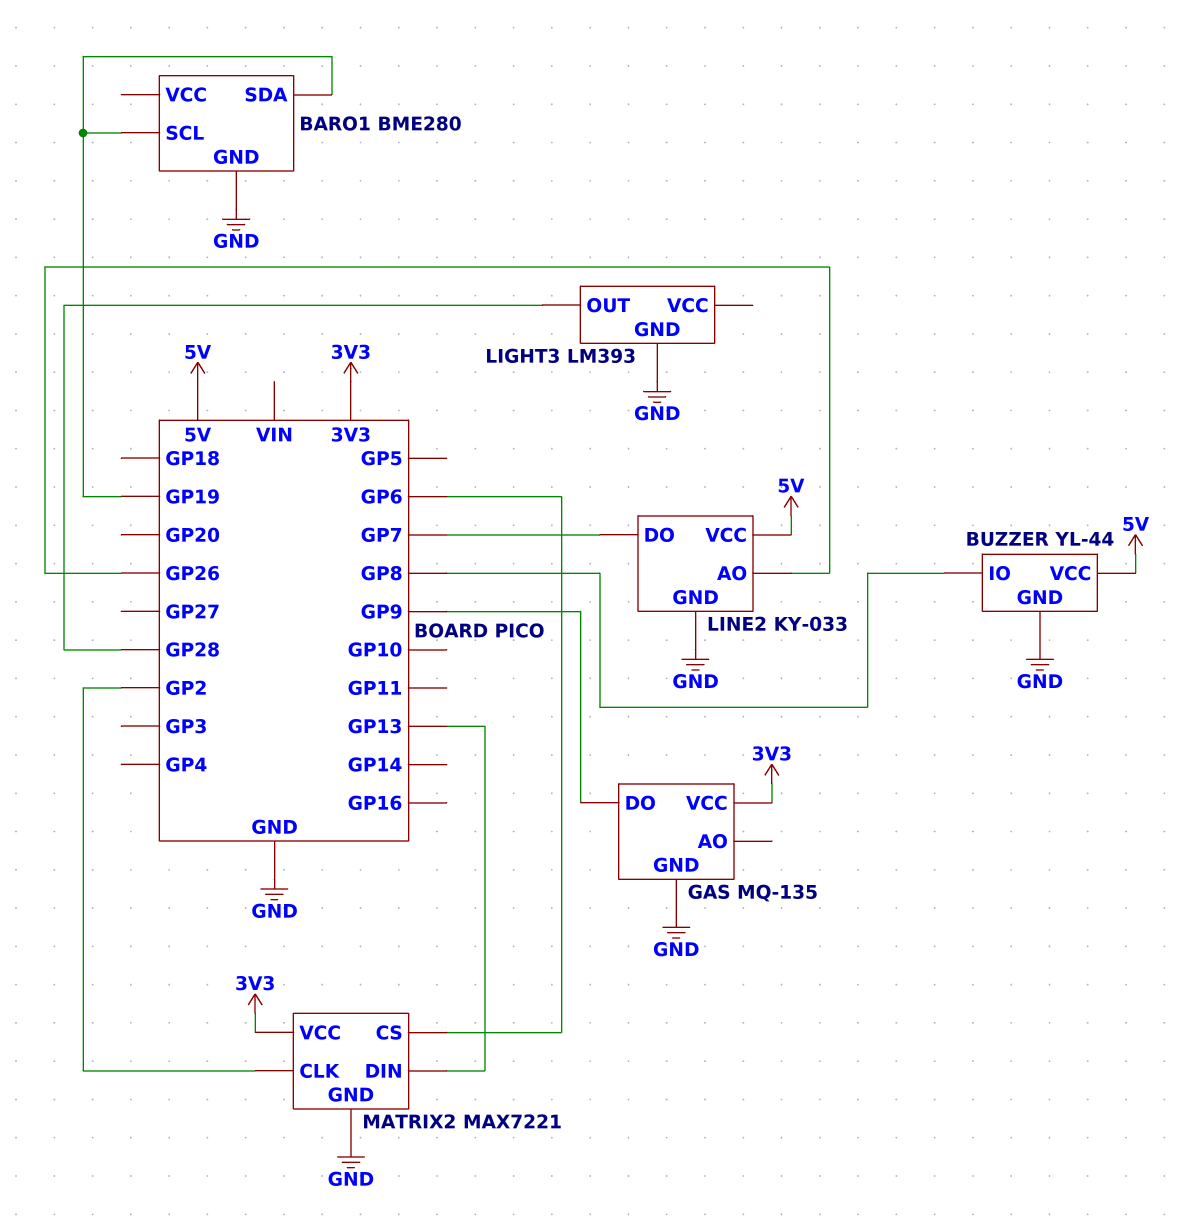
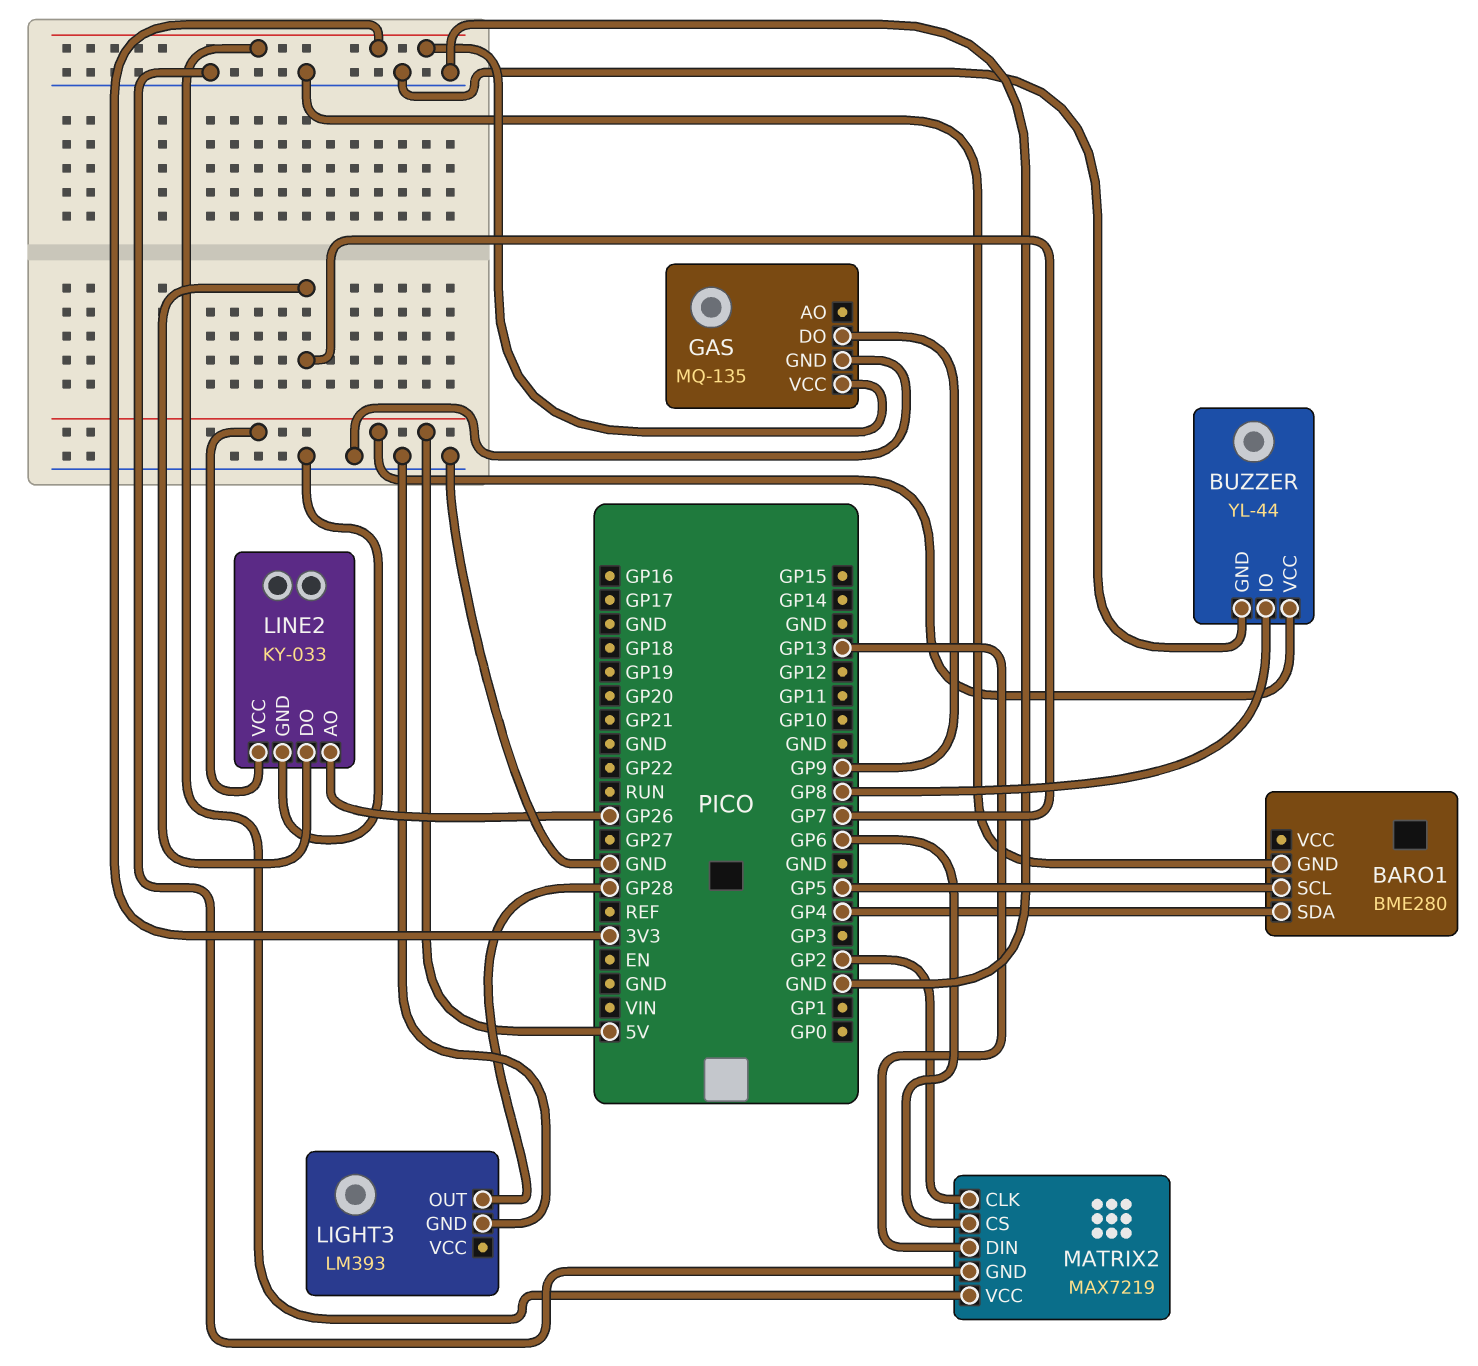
BARO1 pin SCL: GP19 -> GP5
BARO1 pin SDA: GP19 -> GP4
MATRIX2: MAX7221 -> MAX7219

